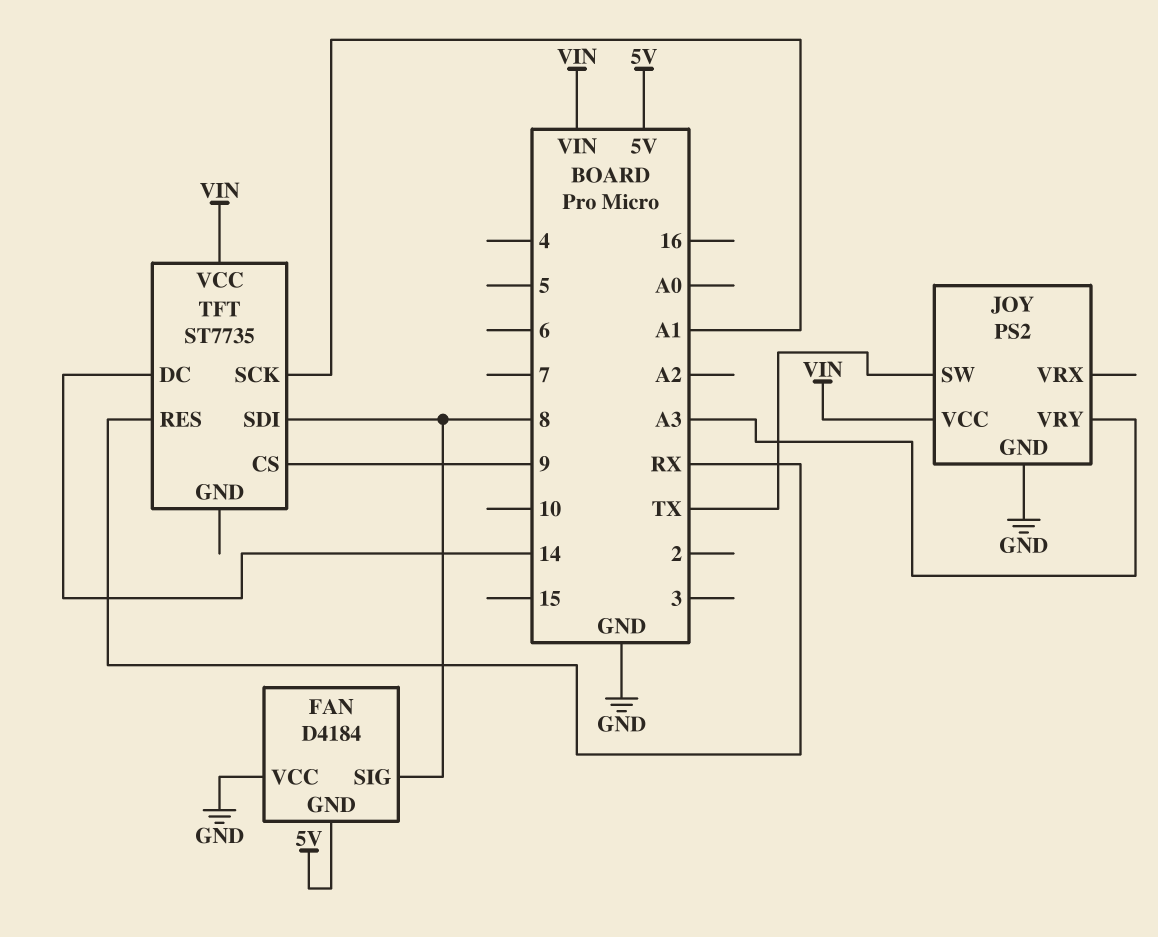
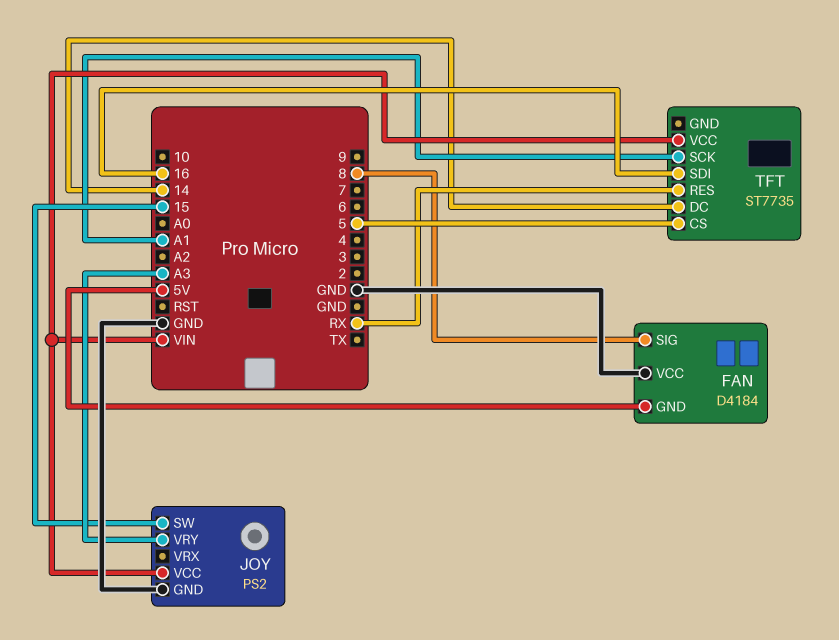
JOY pin SW: TX -> 15
TFT pin CS: 9 -> 5
TFT pin SDI: 8 -> 16

